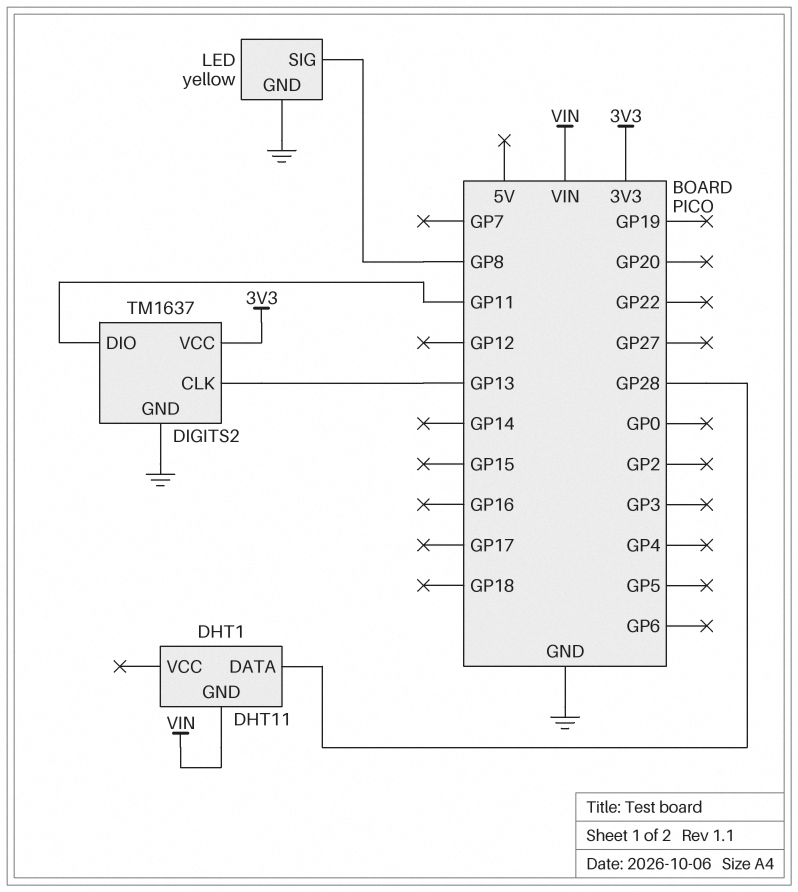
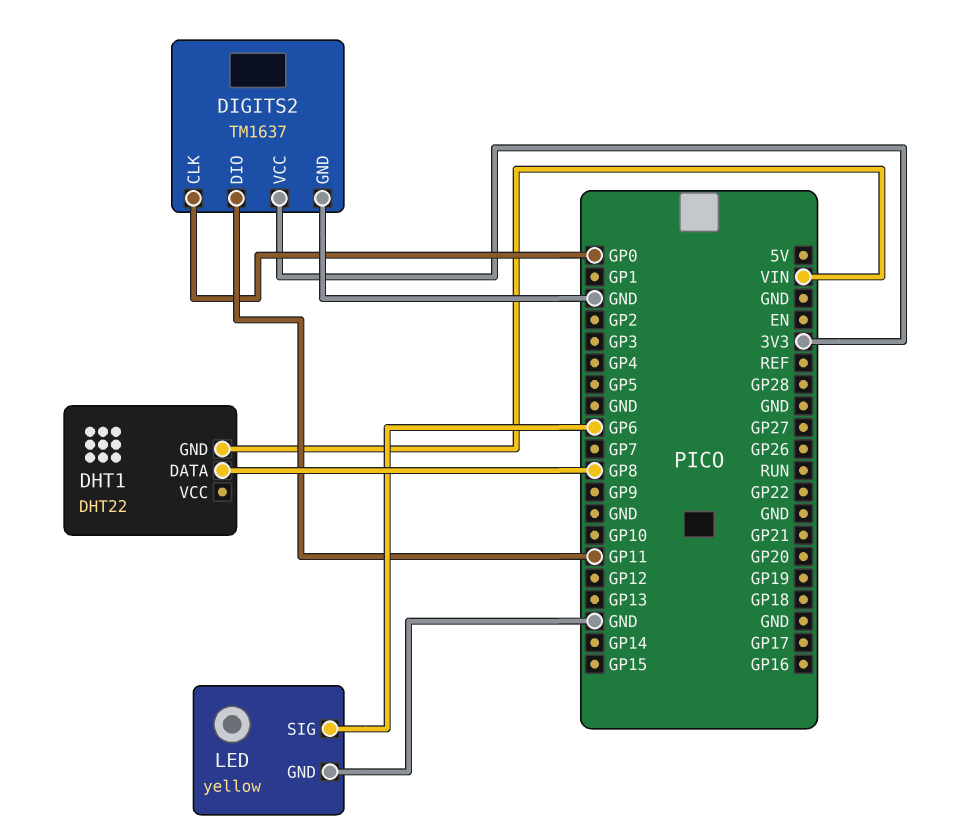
DHT1: DHT11 -> DHT22
DHT1 pin DATA: GP28 -> GP8
DIGITS2 pin CLK: GP13 -> GP0
LED pin SIG: GP8 -> GP6

